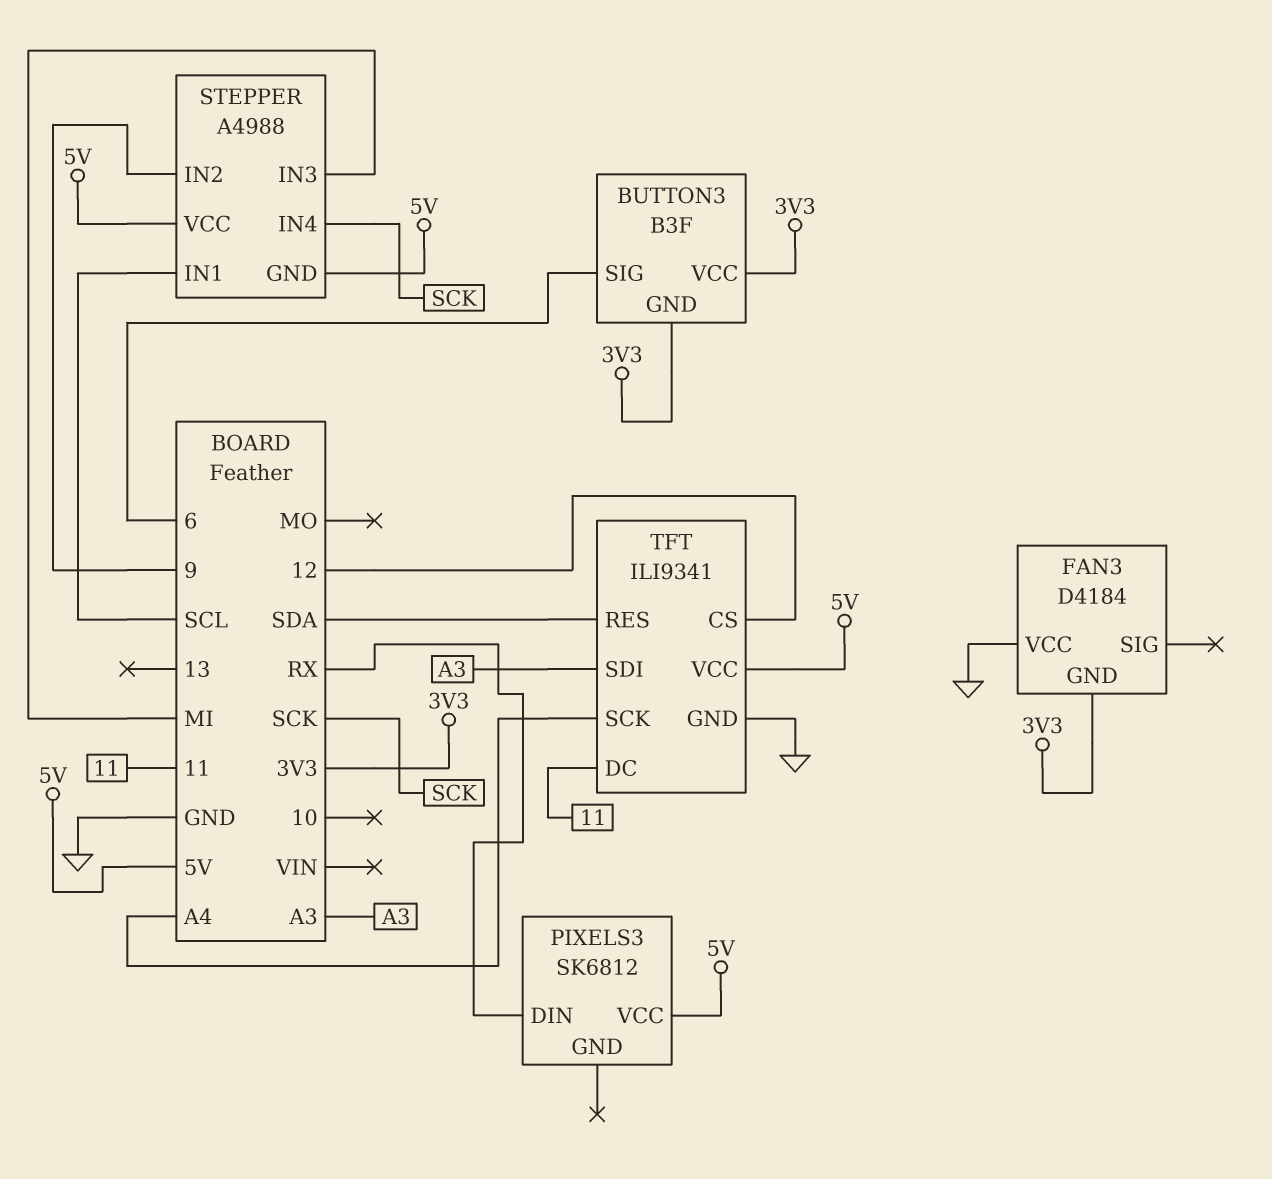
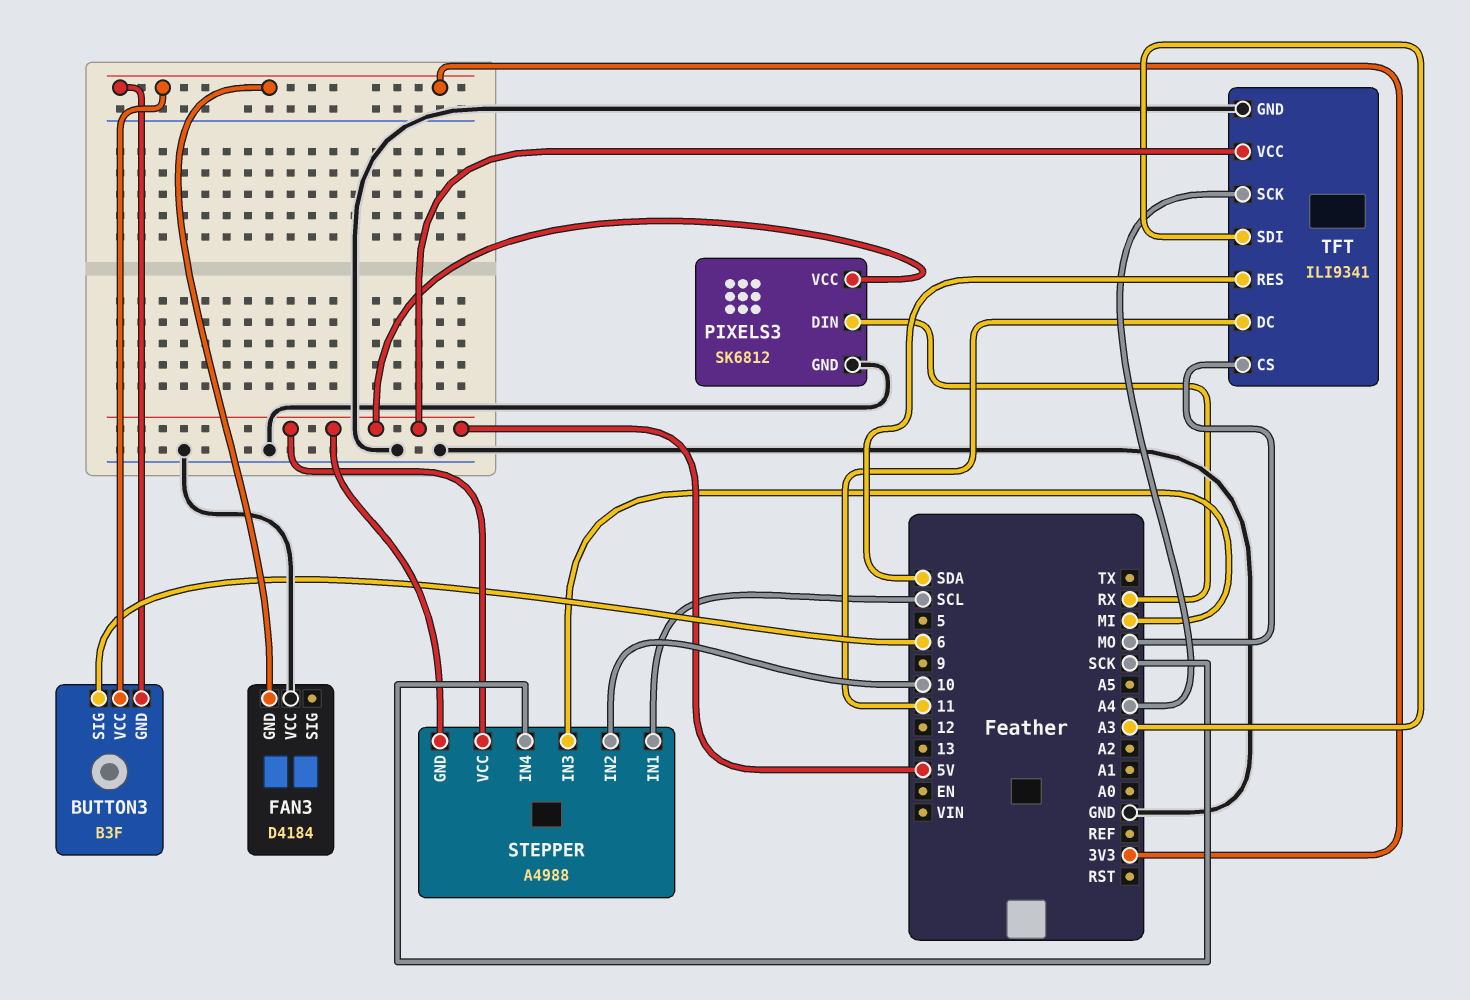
PIXELS3 pin GND: none -> GND
STEPPER pin IN2: 9 -> 10
TFT pin CS: 12 -> MO

